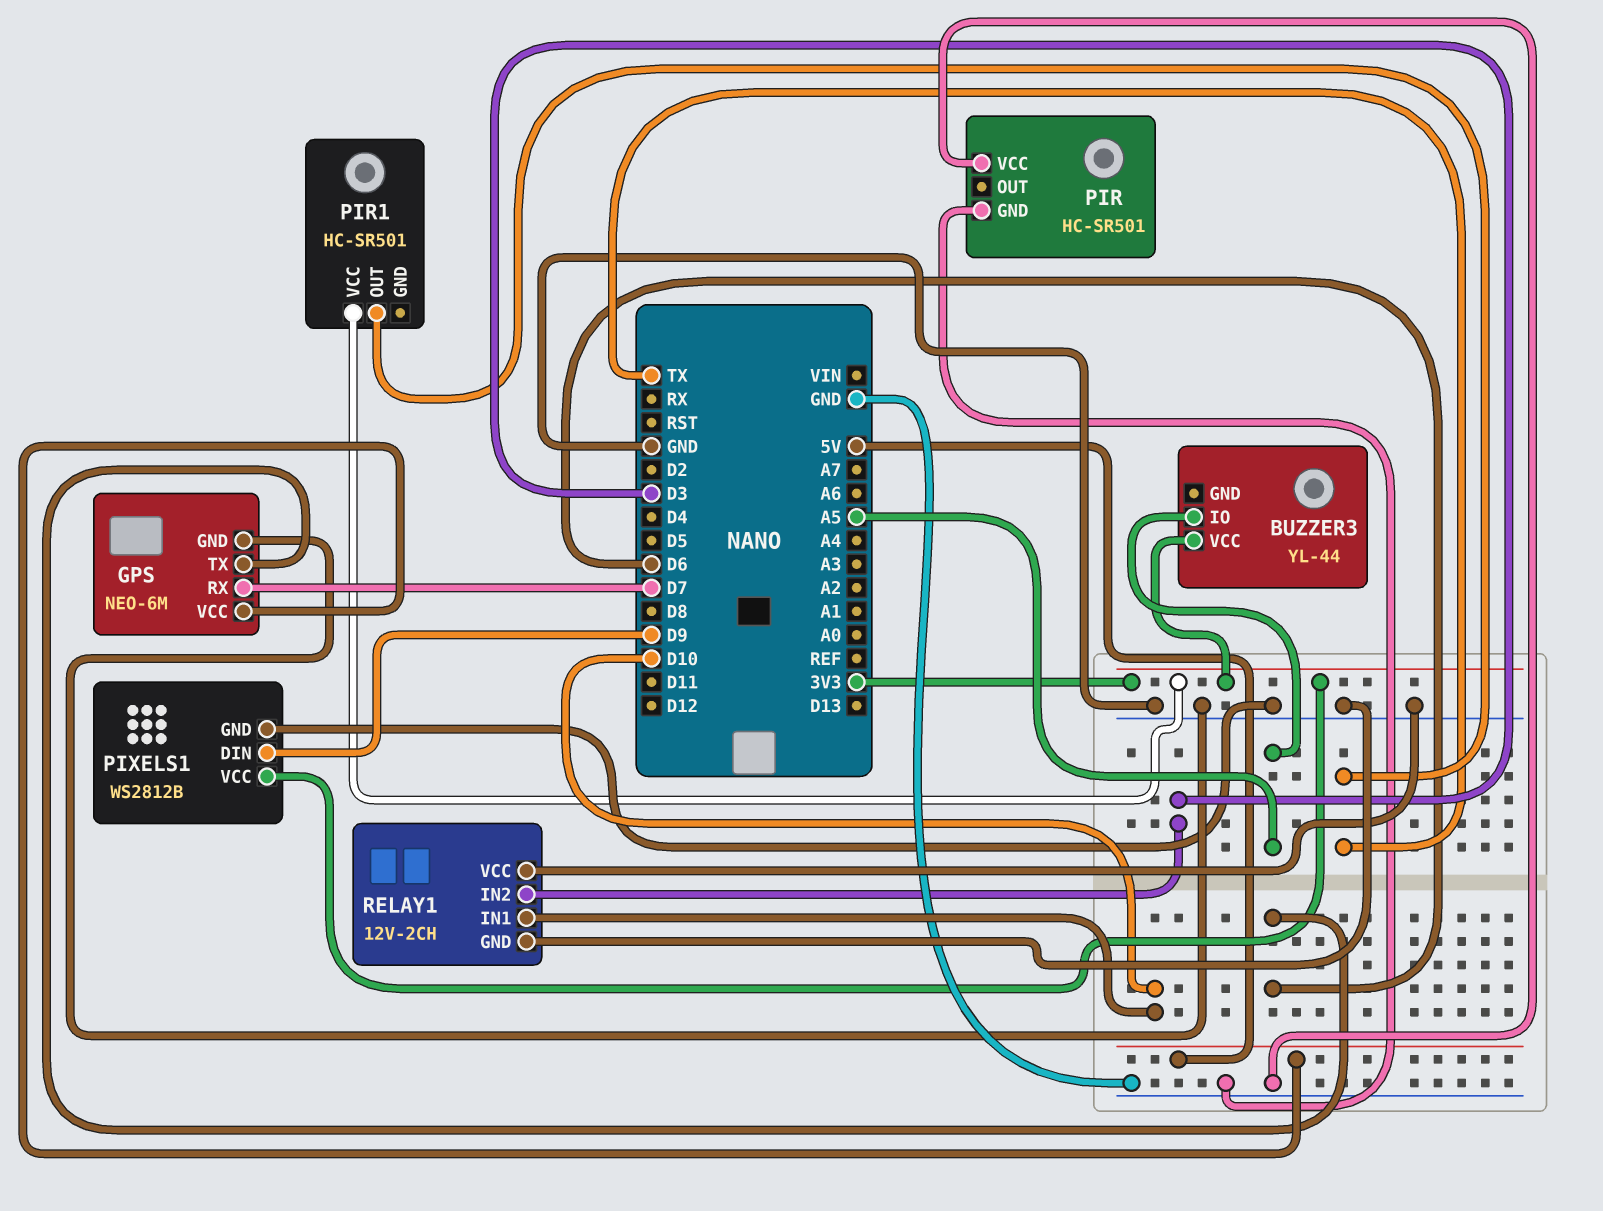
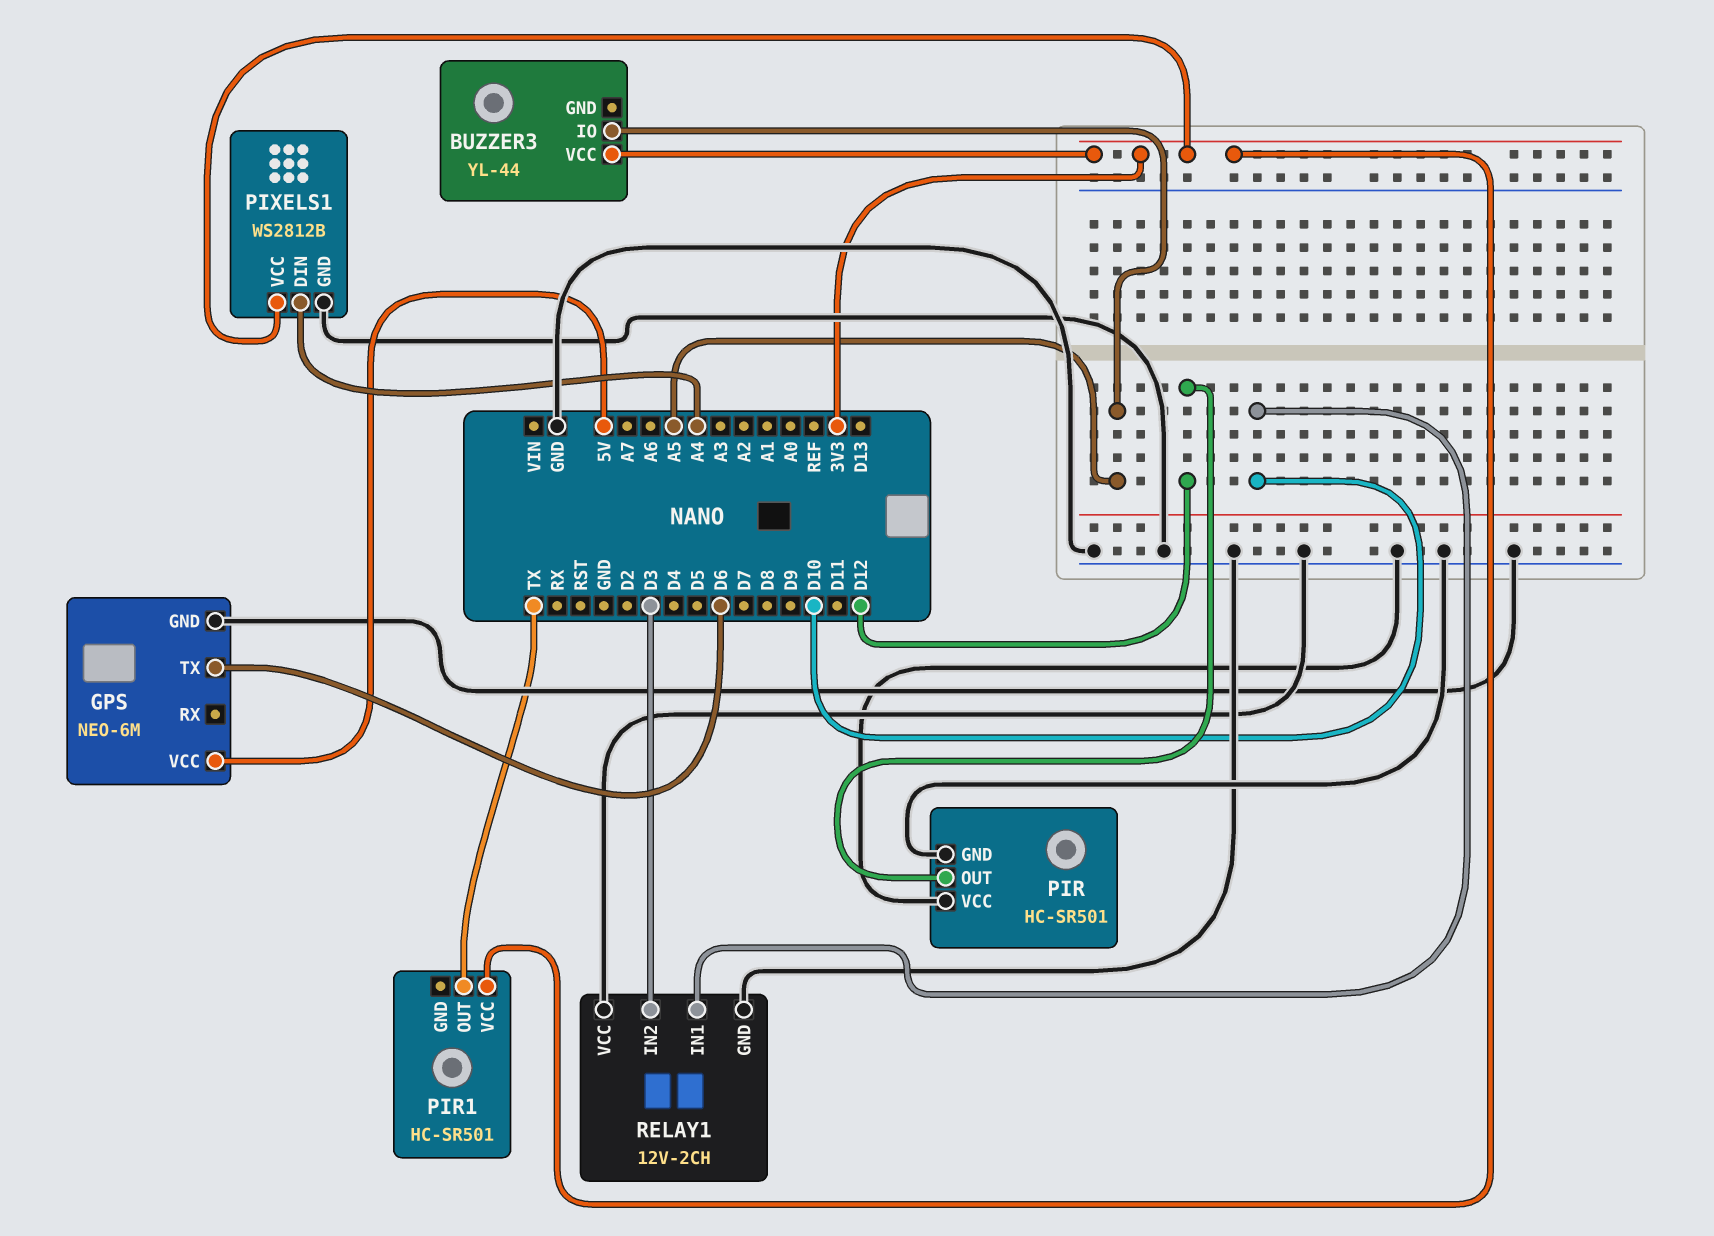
GPS pin RX: D7 -> none
PIR pin OUT: none -> D12
PIXELS1 pin DIN: D9 -> A4

